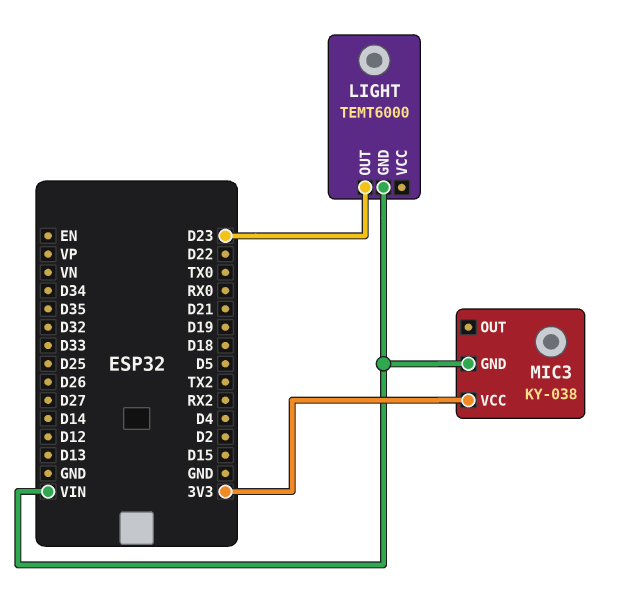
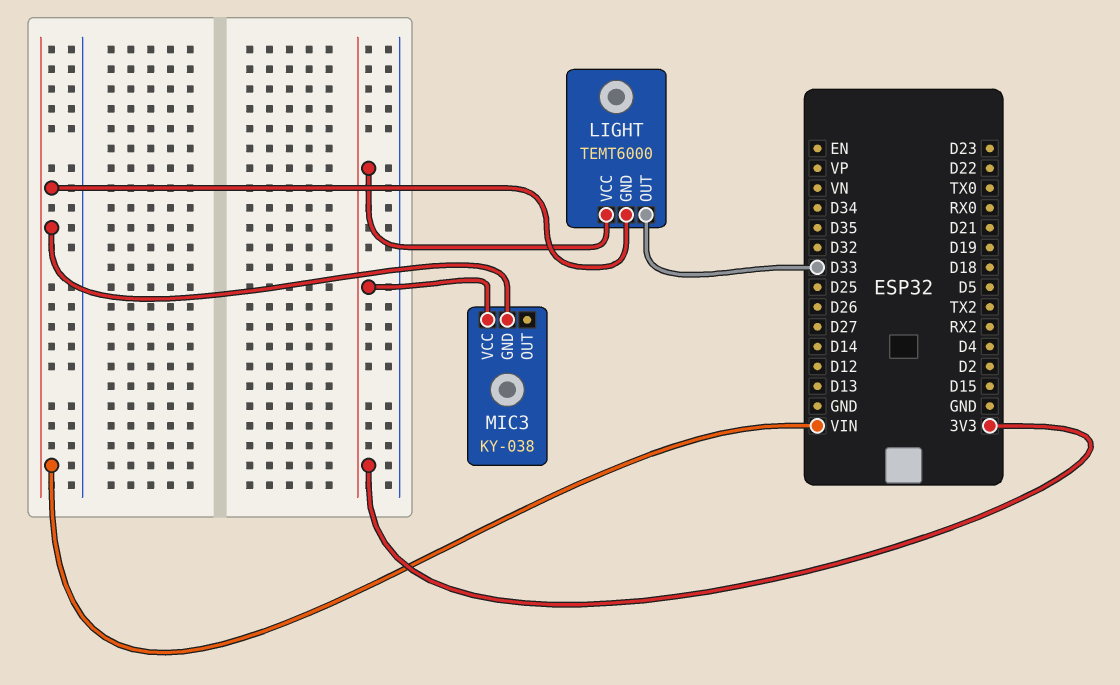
LIGHT pin OUT: D23 -> D33
LIGHT pin VCC: none -> 3V3

